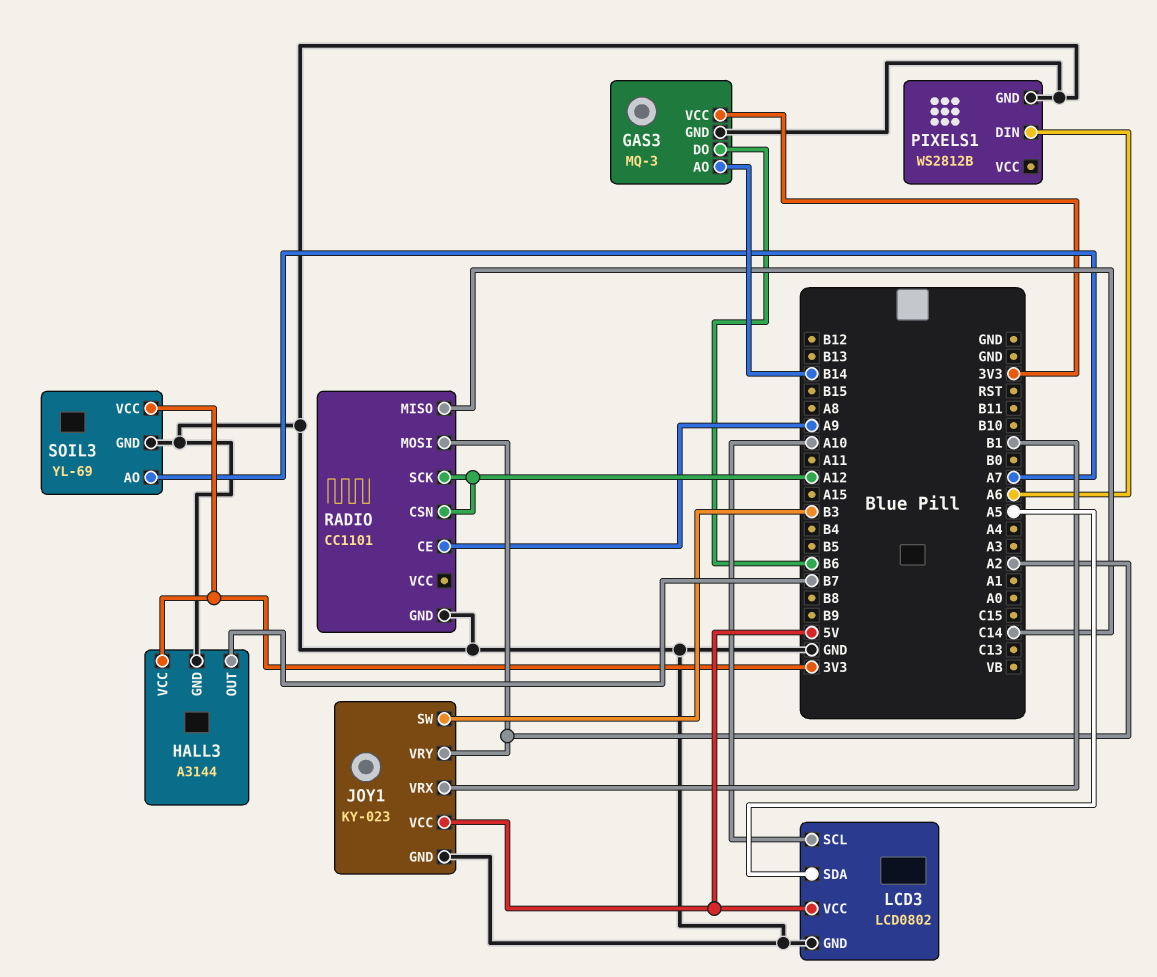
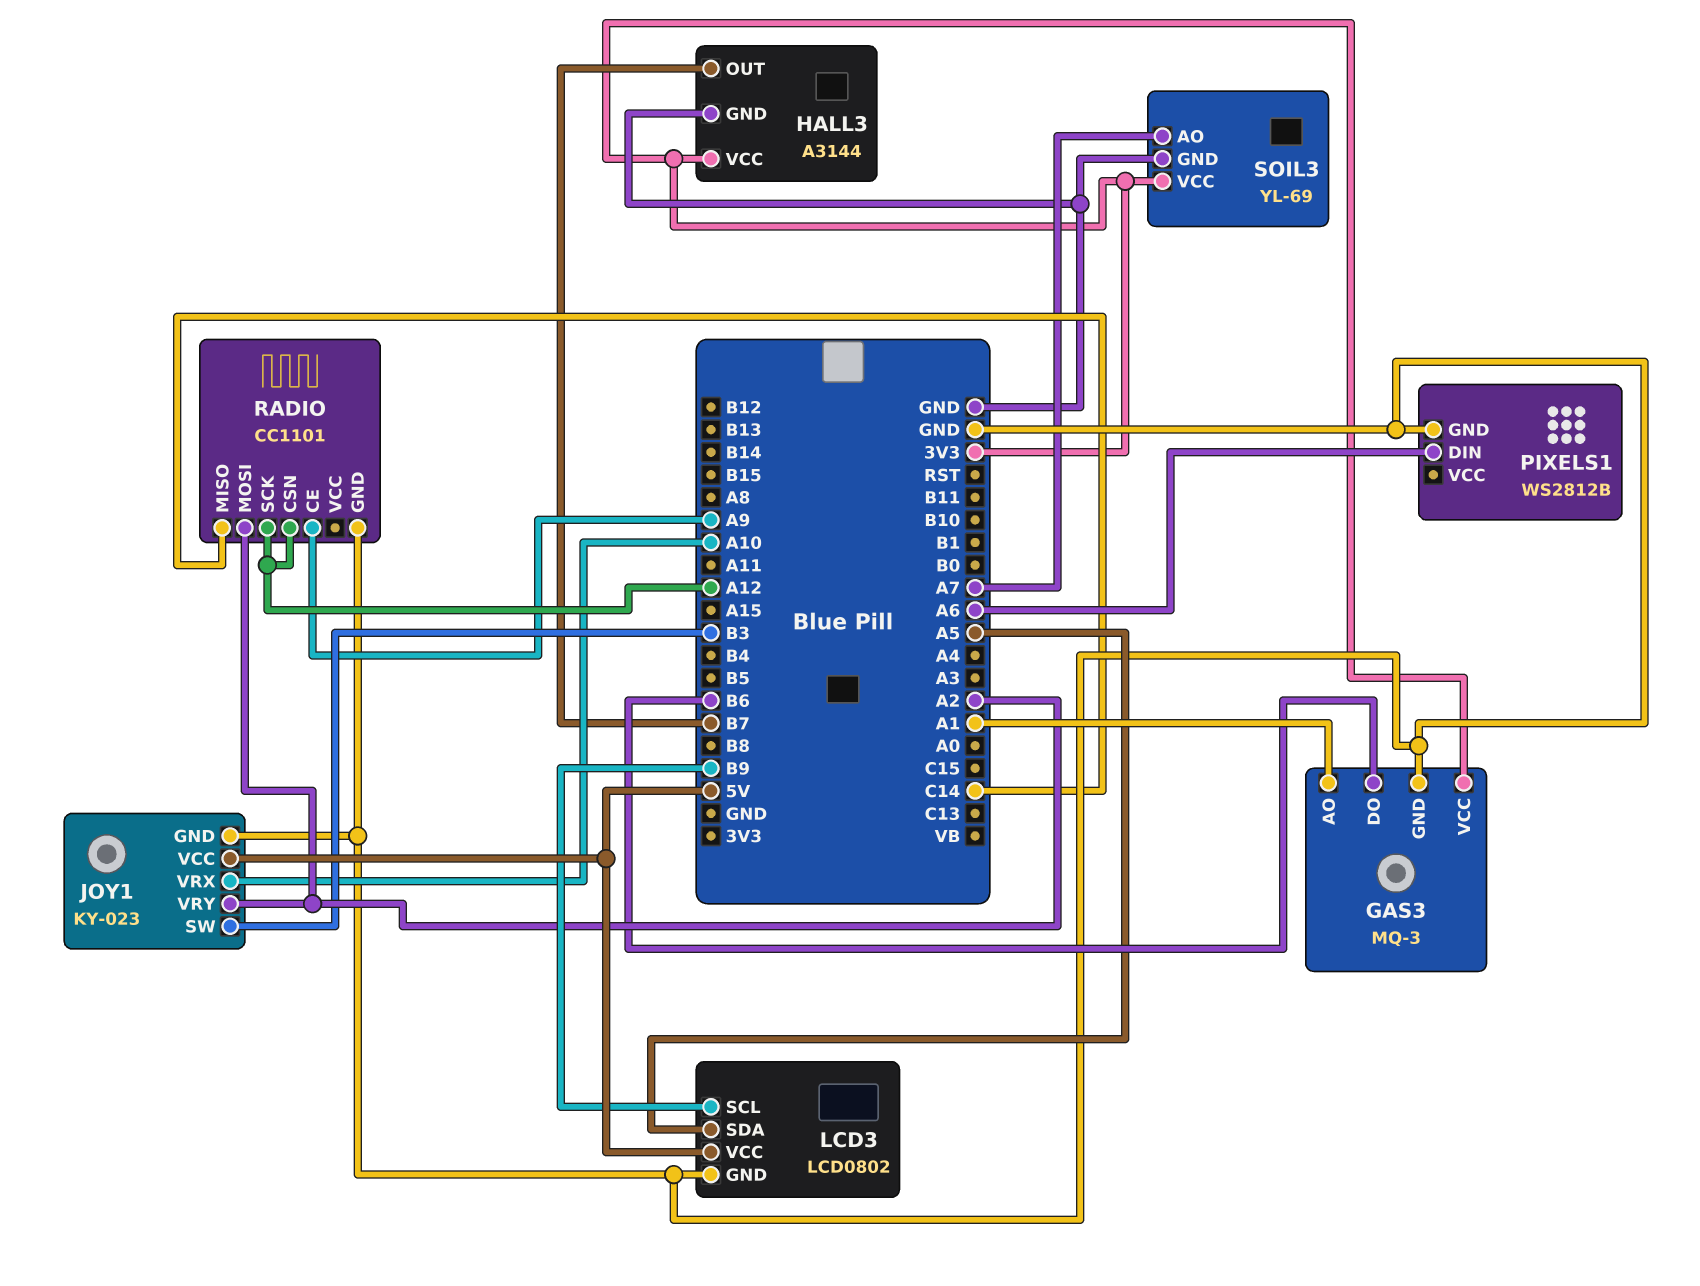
GAS3 pin AO: B14 -> A1
JOY1 pin VRX: B1 -> A10
LCD3 pin SCL: A10 -> B9

